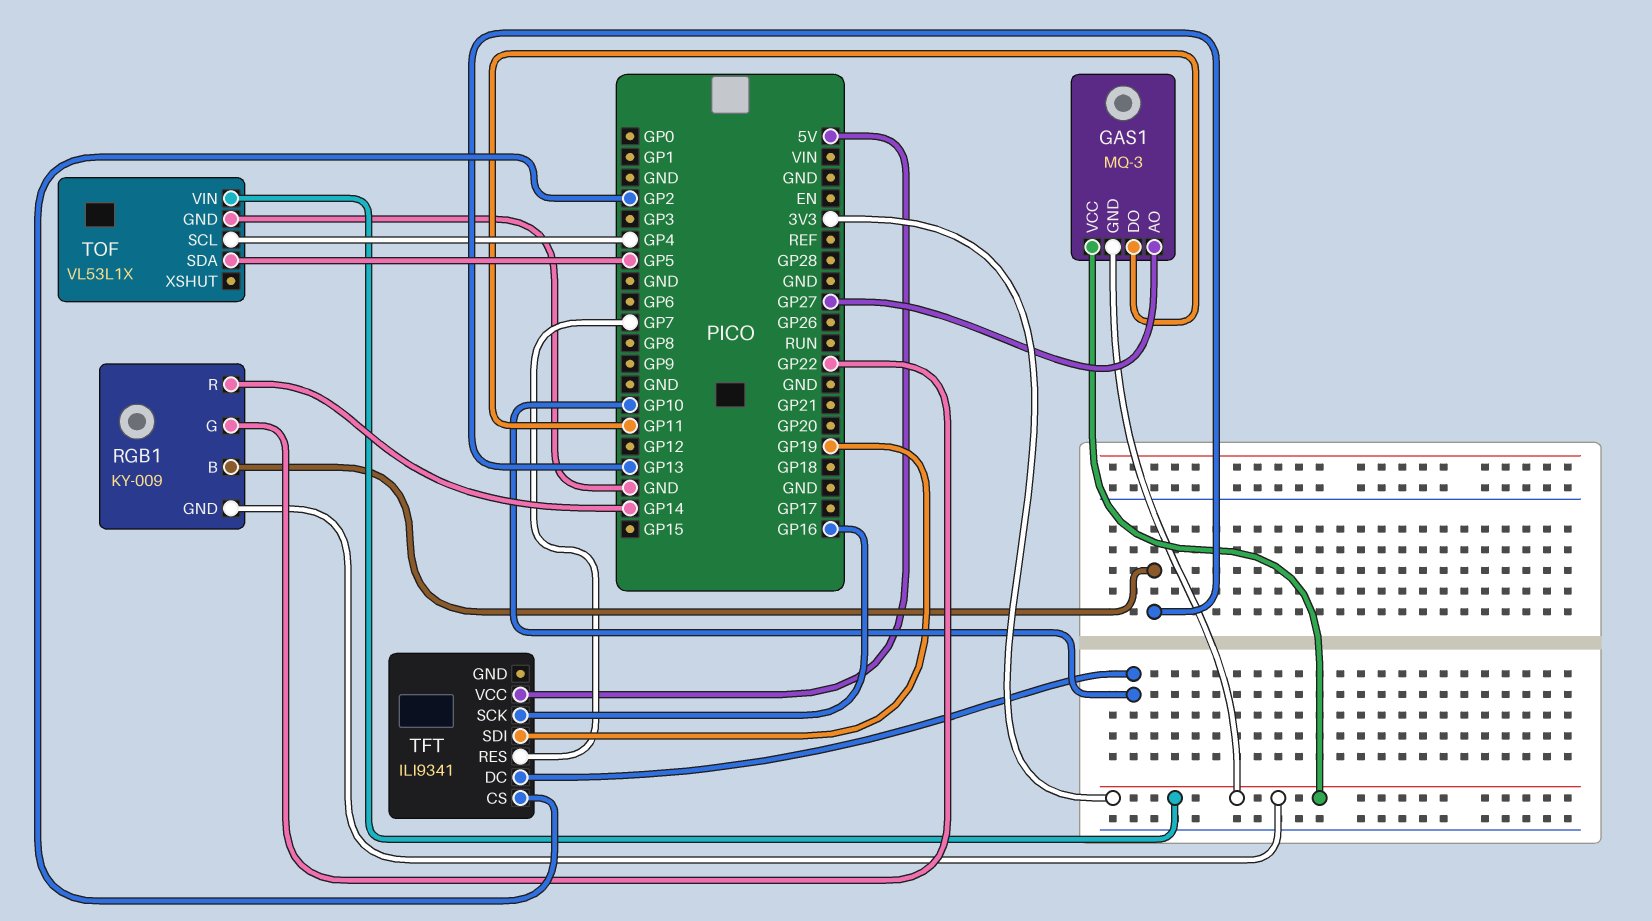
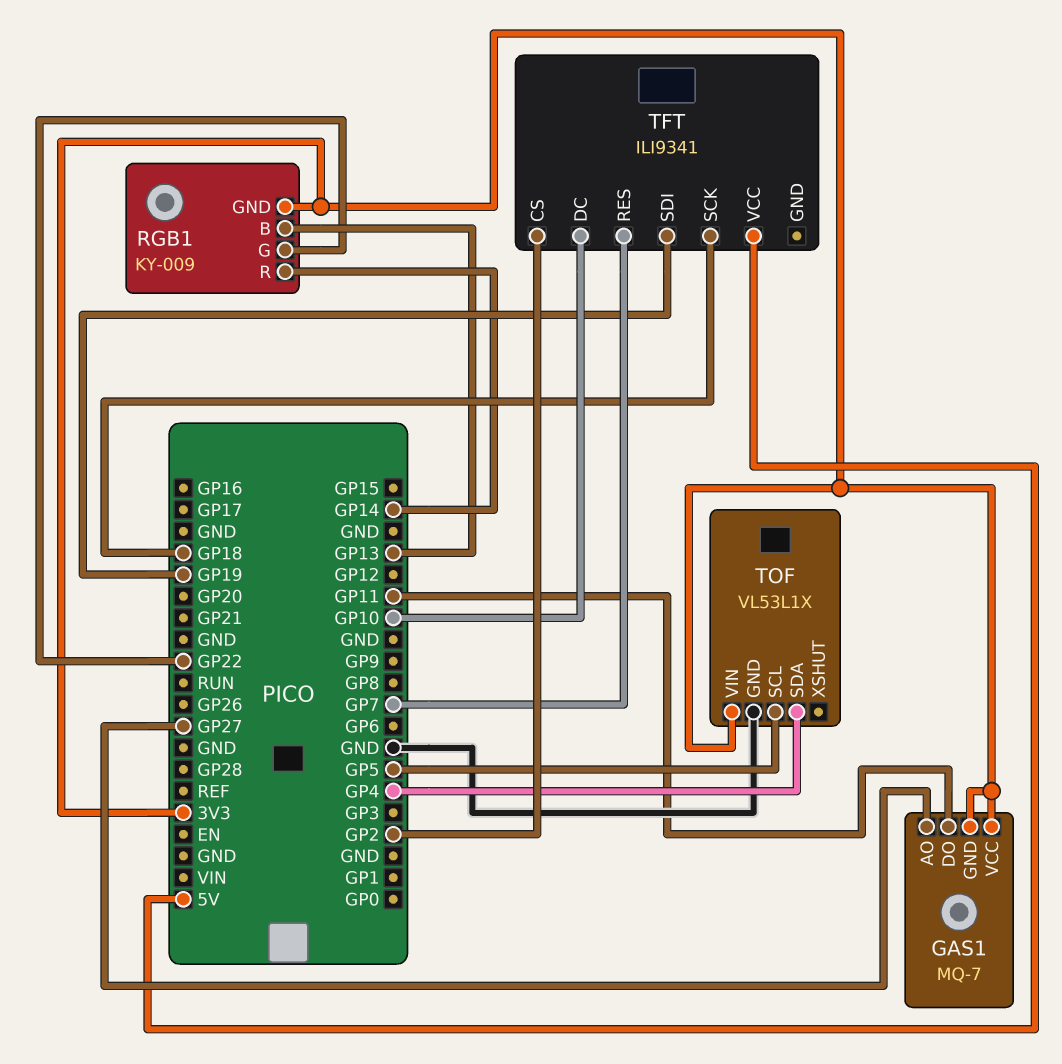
GAS1: MQ-3 -> MQ-7
TFT pin SCK: GP16 -> GP18
TOF pin SCL: GP4 -> GP5
TOF pin SDA: GP5 -> GP4

